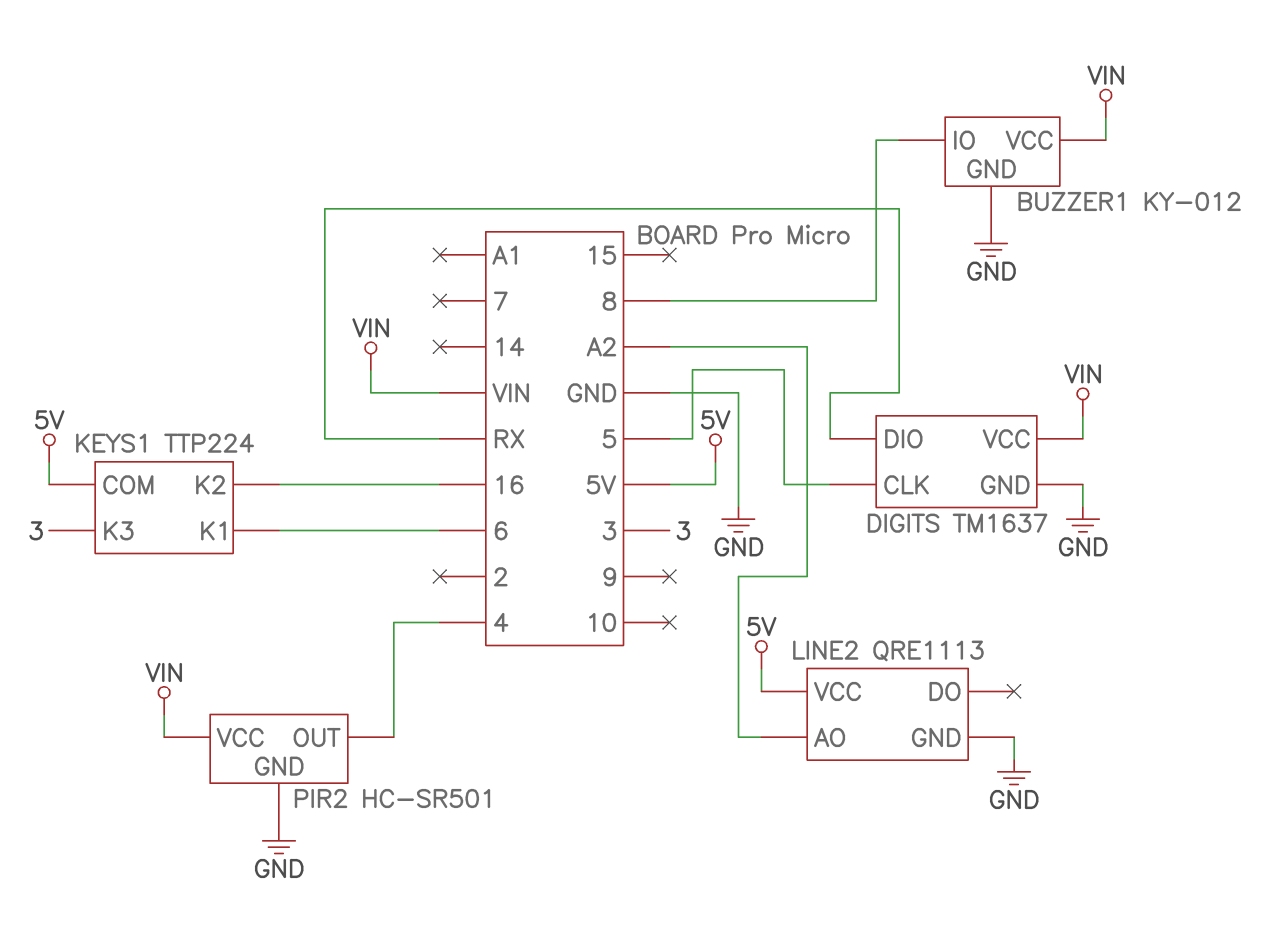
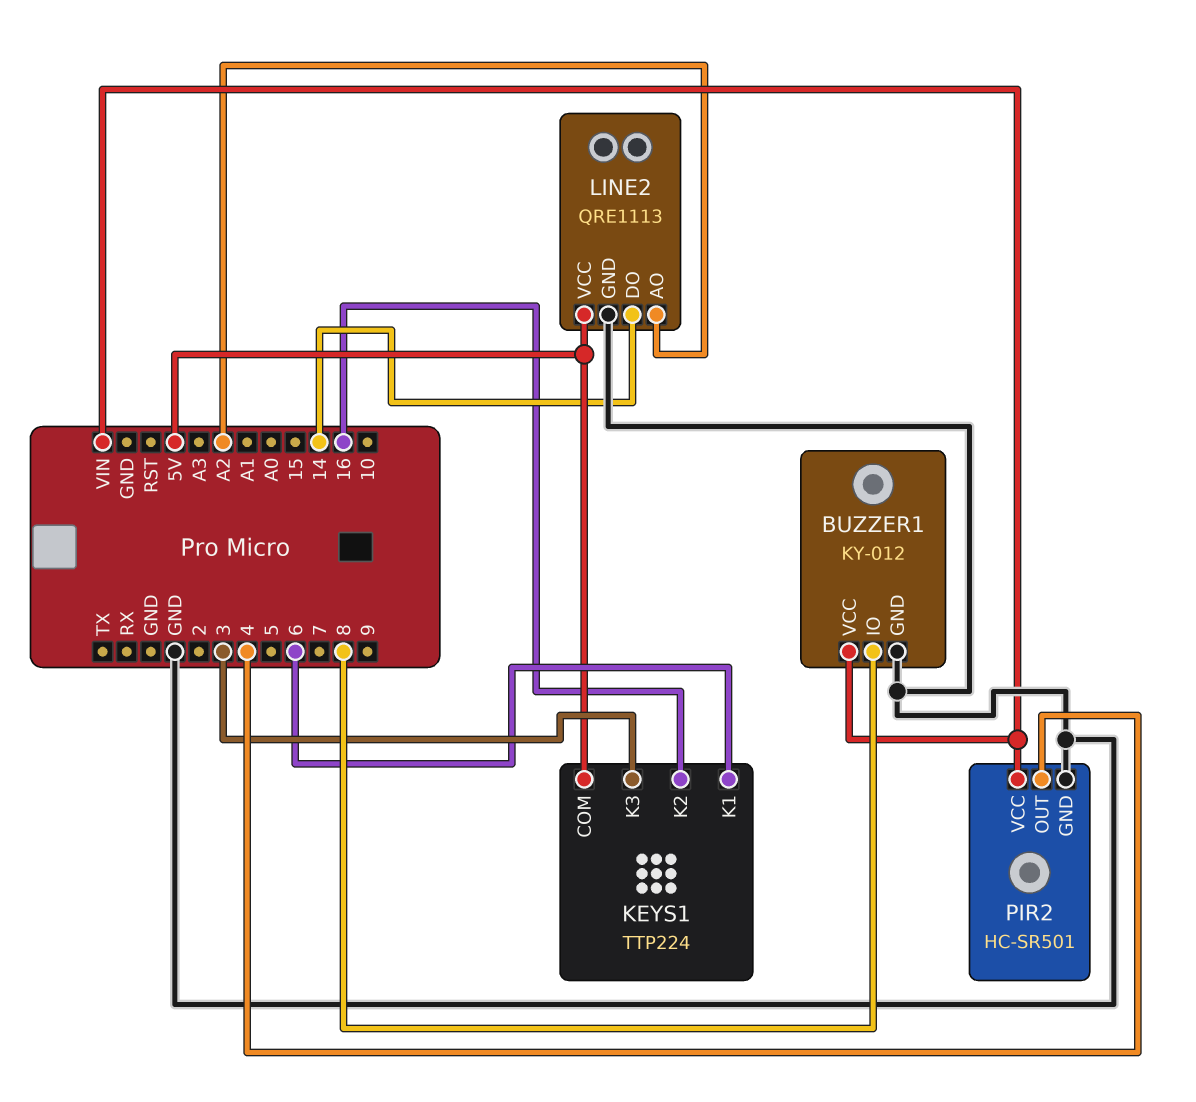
DIGITS: TM1637 -> none
DIGITS pin CLK: 5 -> none
DIGITS pin DIO: RX -> none
DIGITS pin GND: GND -> none
DIGITS pin VCC: VIN -> none
LINE2 pin DO: none -> 14

